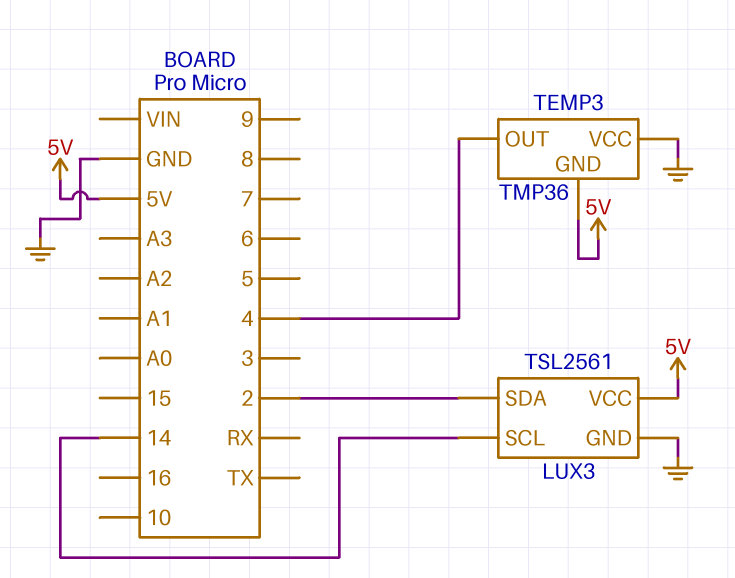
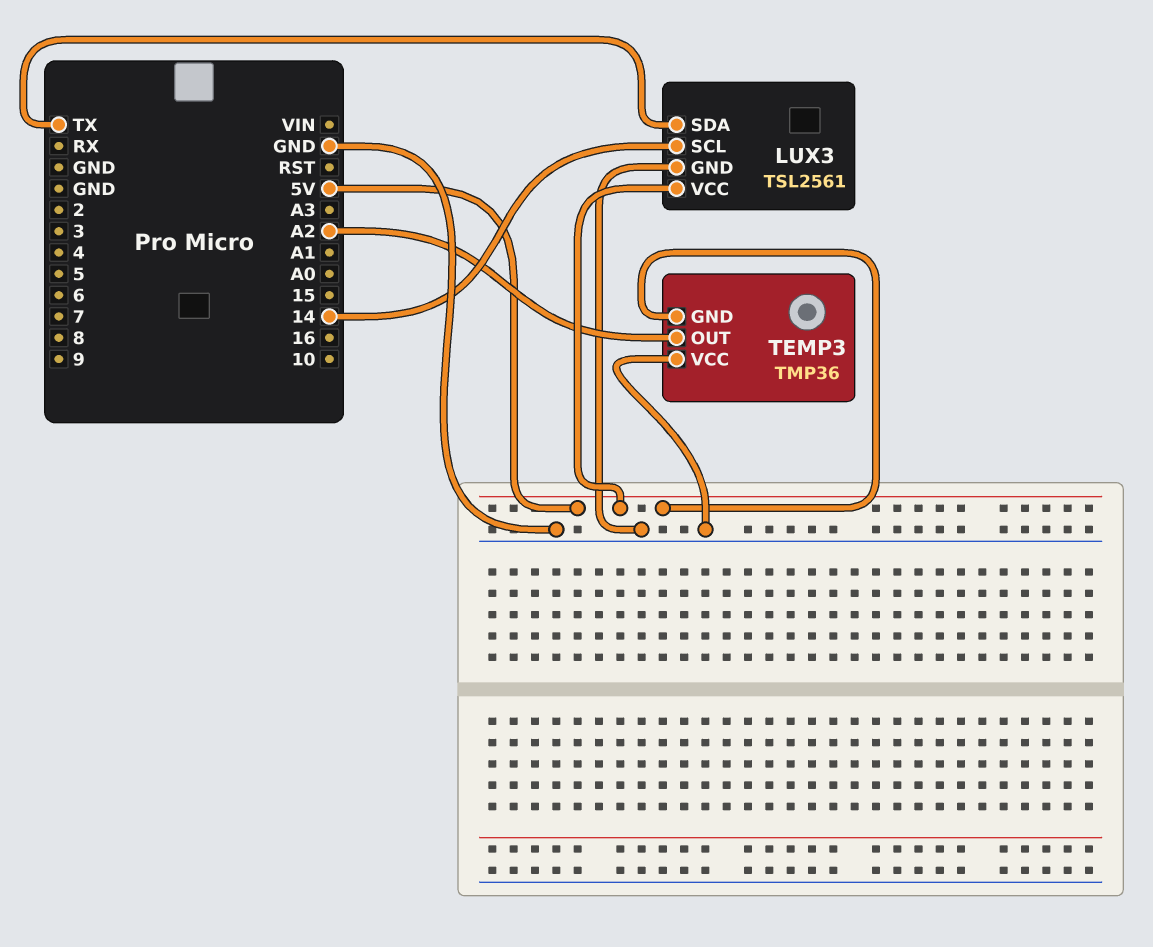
LUX3 pin SDA: 2 -> TX
TEMP3 pin OUT: 4 -> A2

